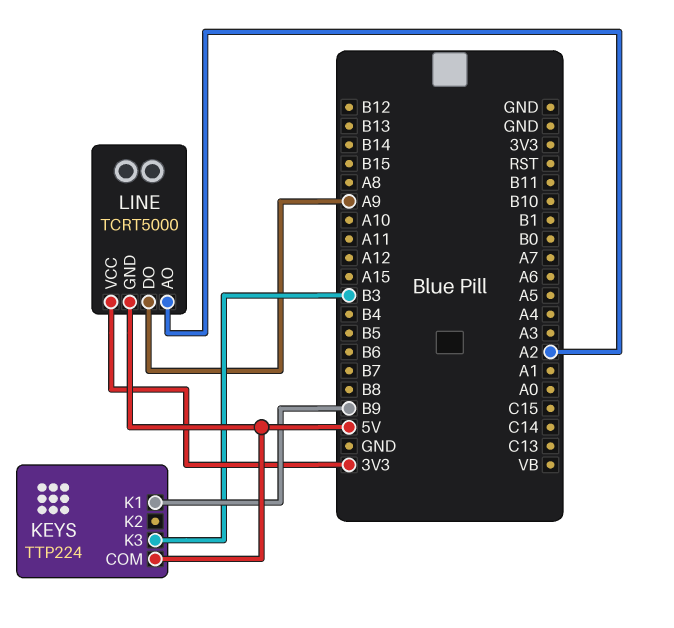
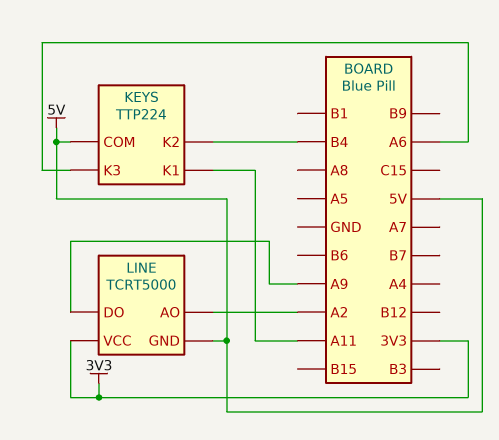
KEYS pin K1: B9 -> A11
KEYS pin K2: none -> B4
KEYS pin K3: B3 -> A6

